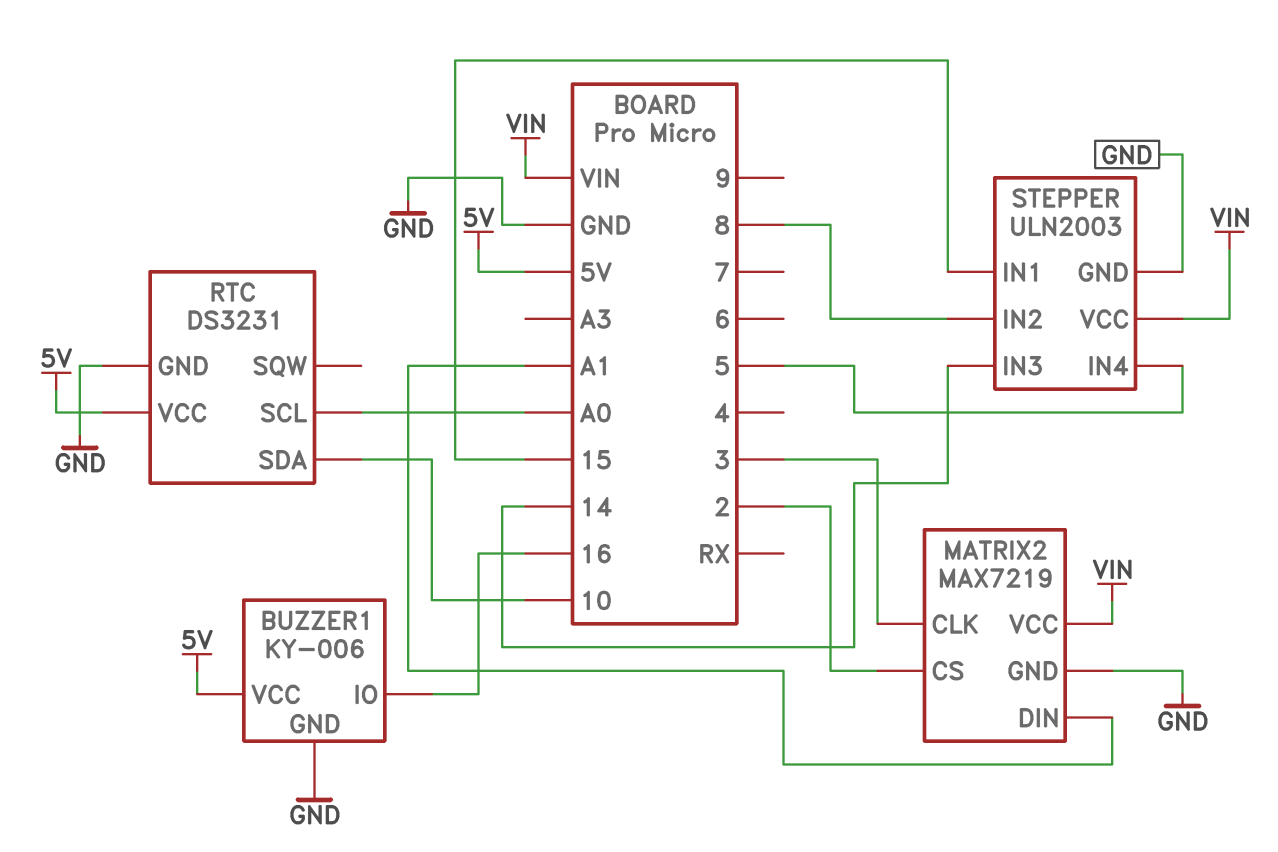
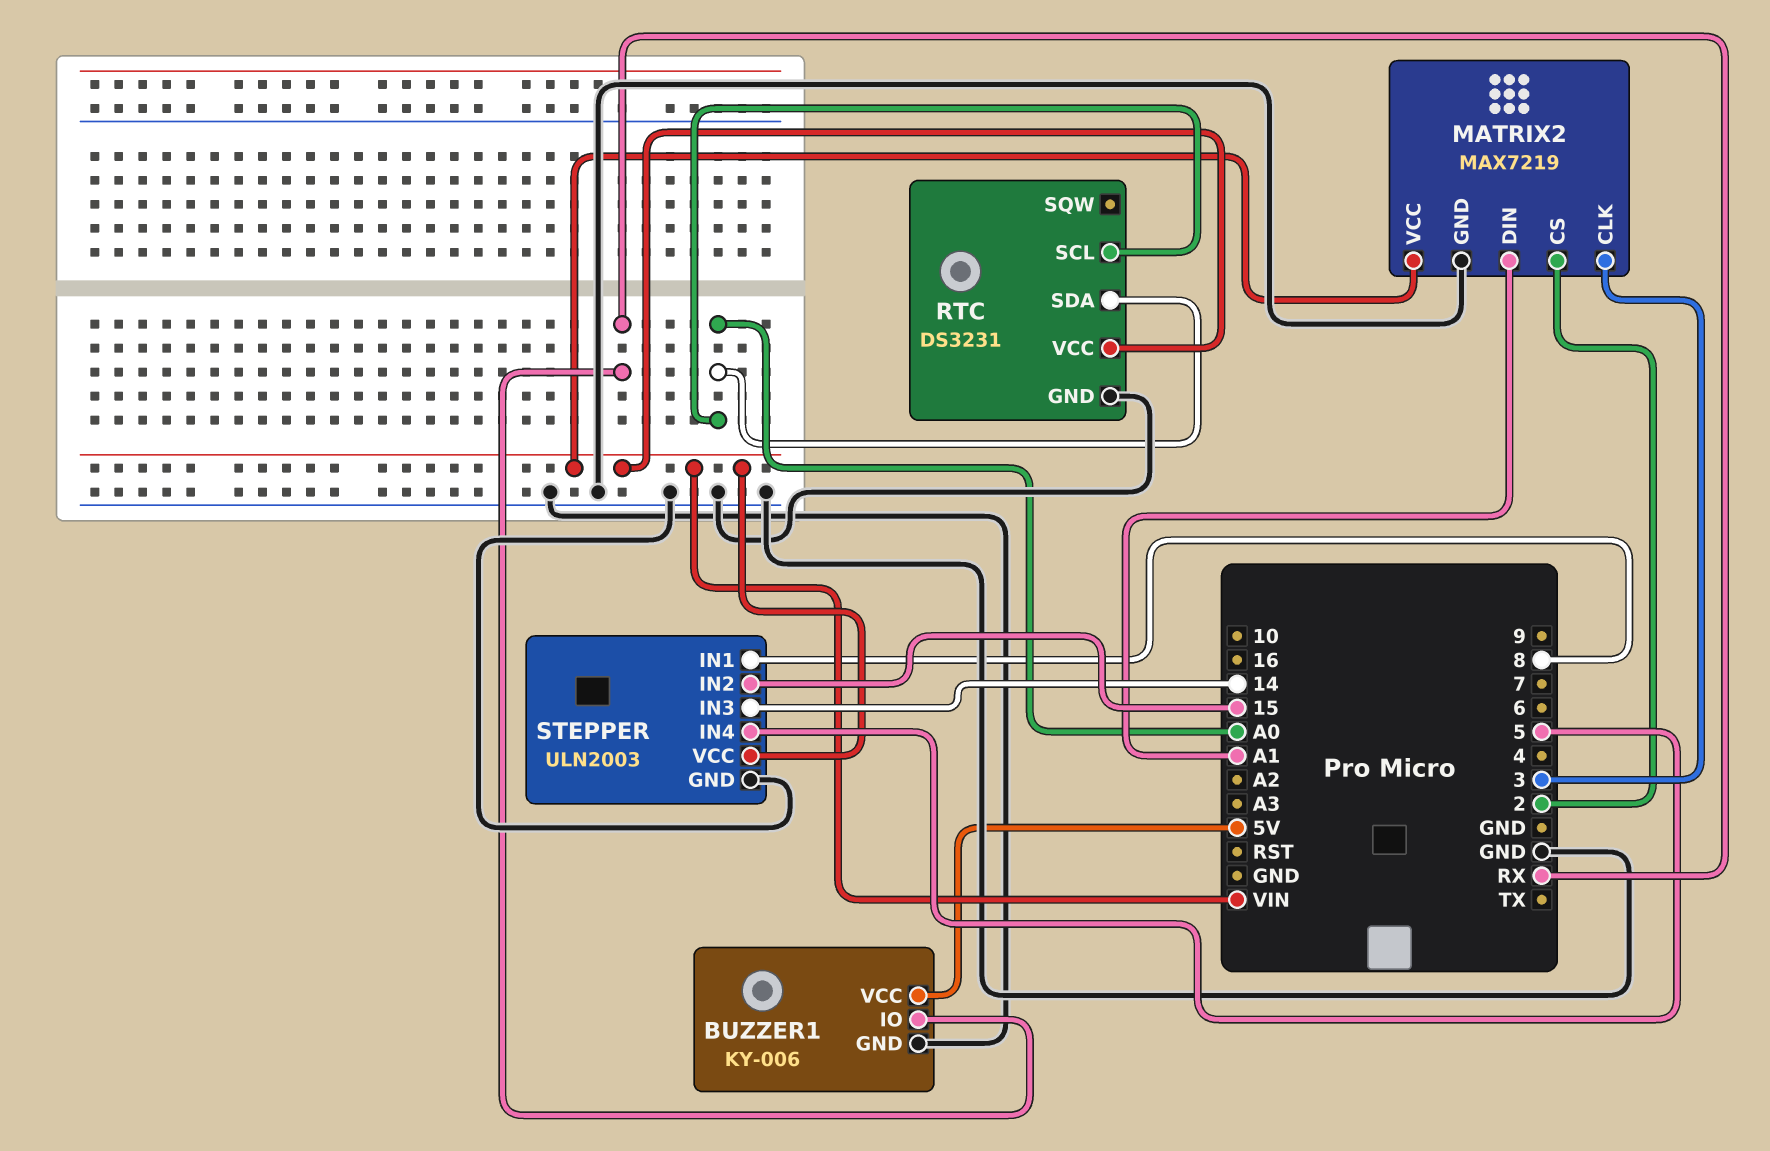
BUZZER1 pin IO: 16 -> RX
RTC pin SDA: 10 -> A0
RTC pin VCC: 5V -> VIN
STEPPER pin IN1: 15 -> 8
STEPPER pin IN2: 8 -> 15

